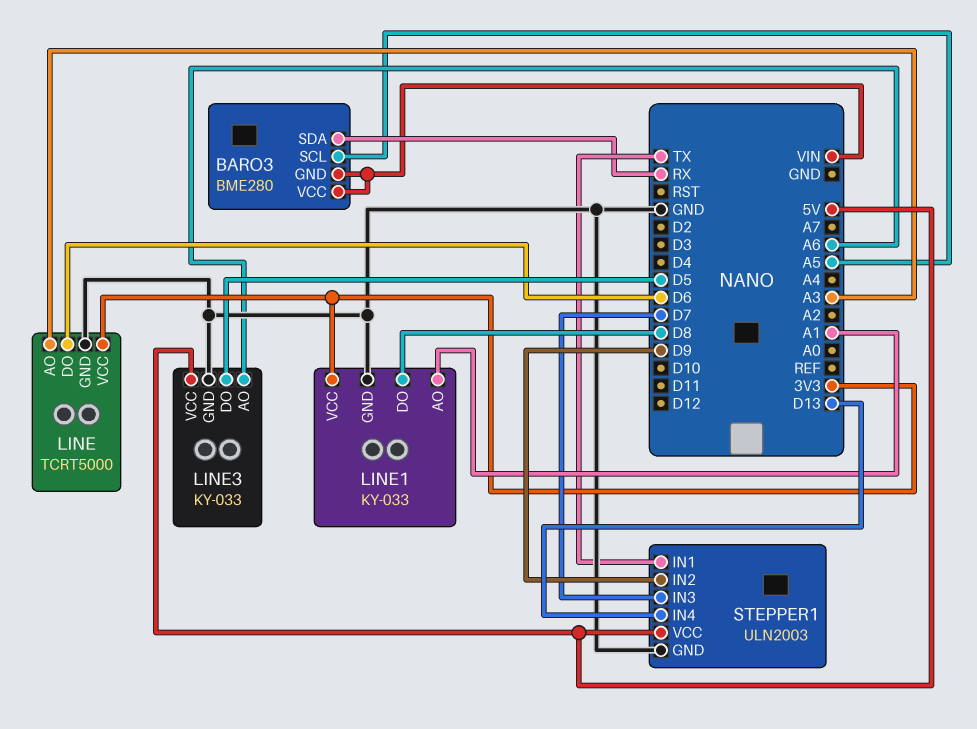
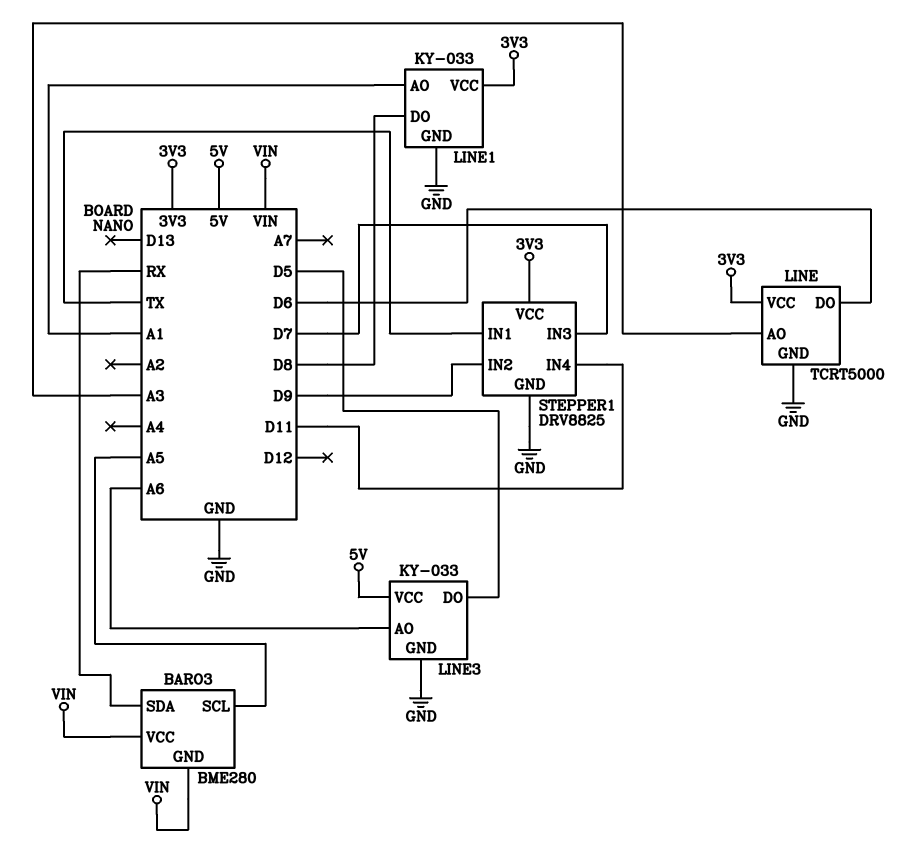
STEPPER1: ULN2003 -> DRV8825
STEPPER1 pin IN4: D13 -> D11
STEPPER1 pin VCC: 5V -> 3V3

